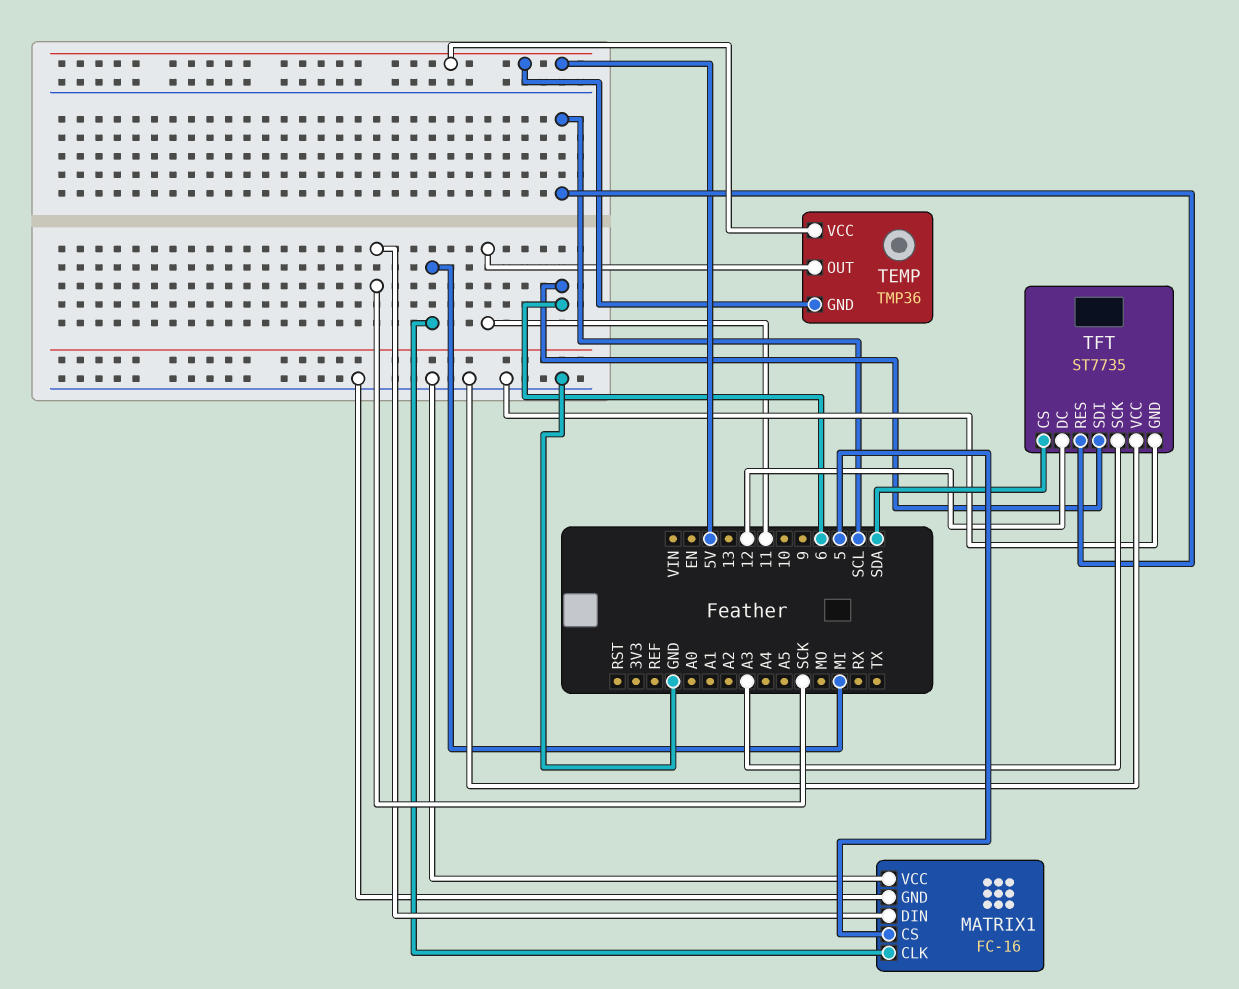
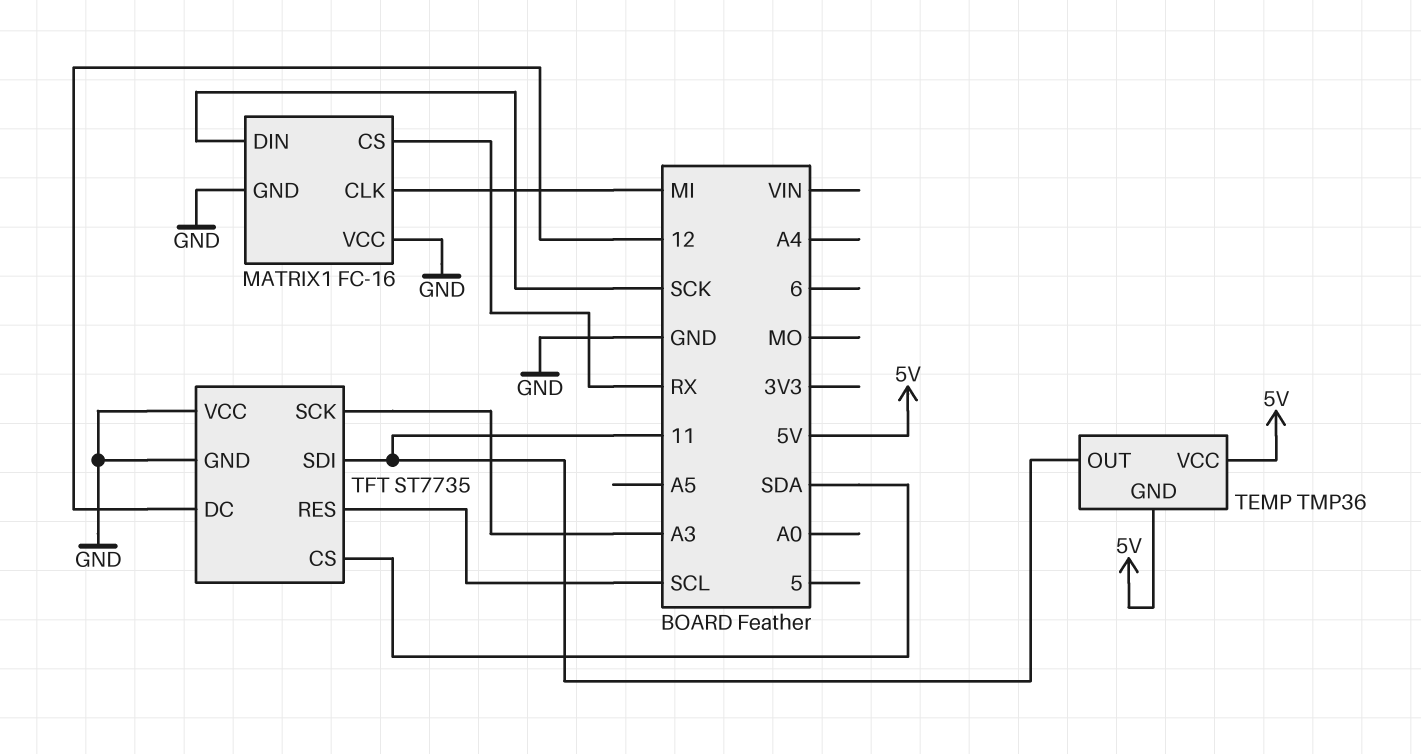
MATRIX1 pin CS: 5 -> RX
TFT pin SDI: 6 -> 11

